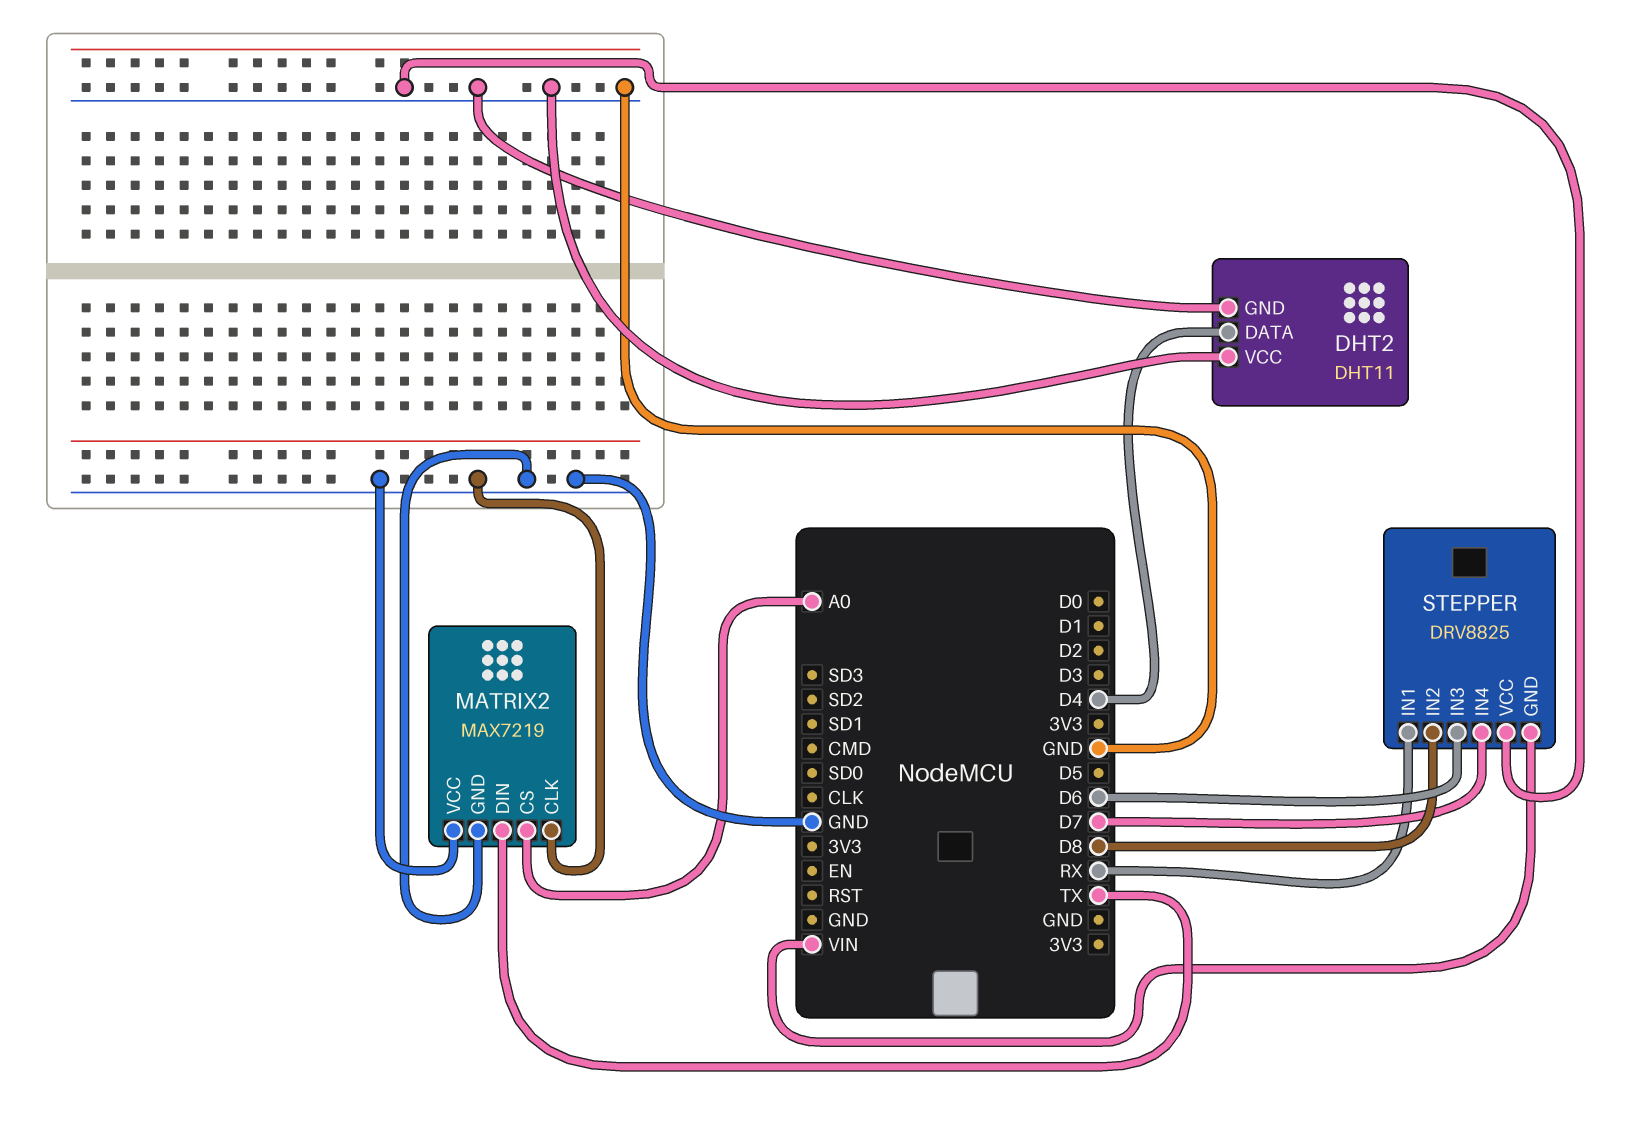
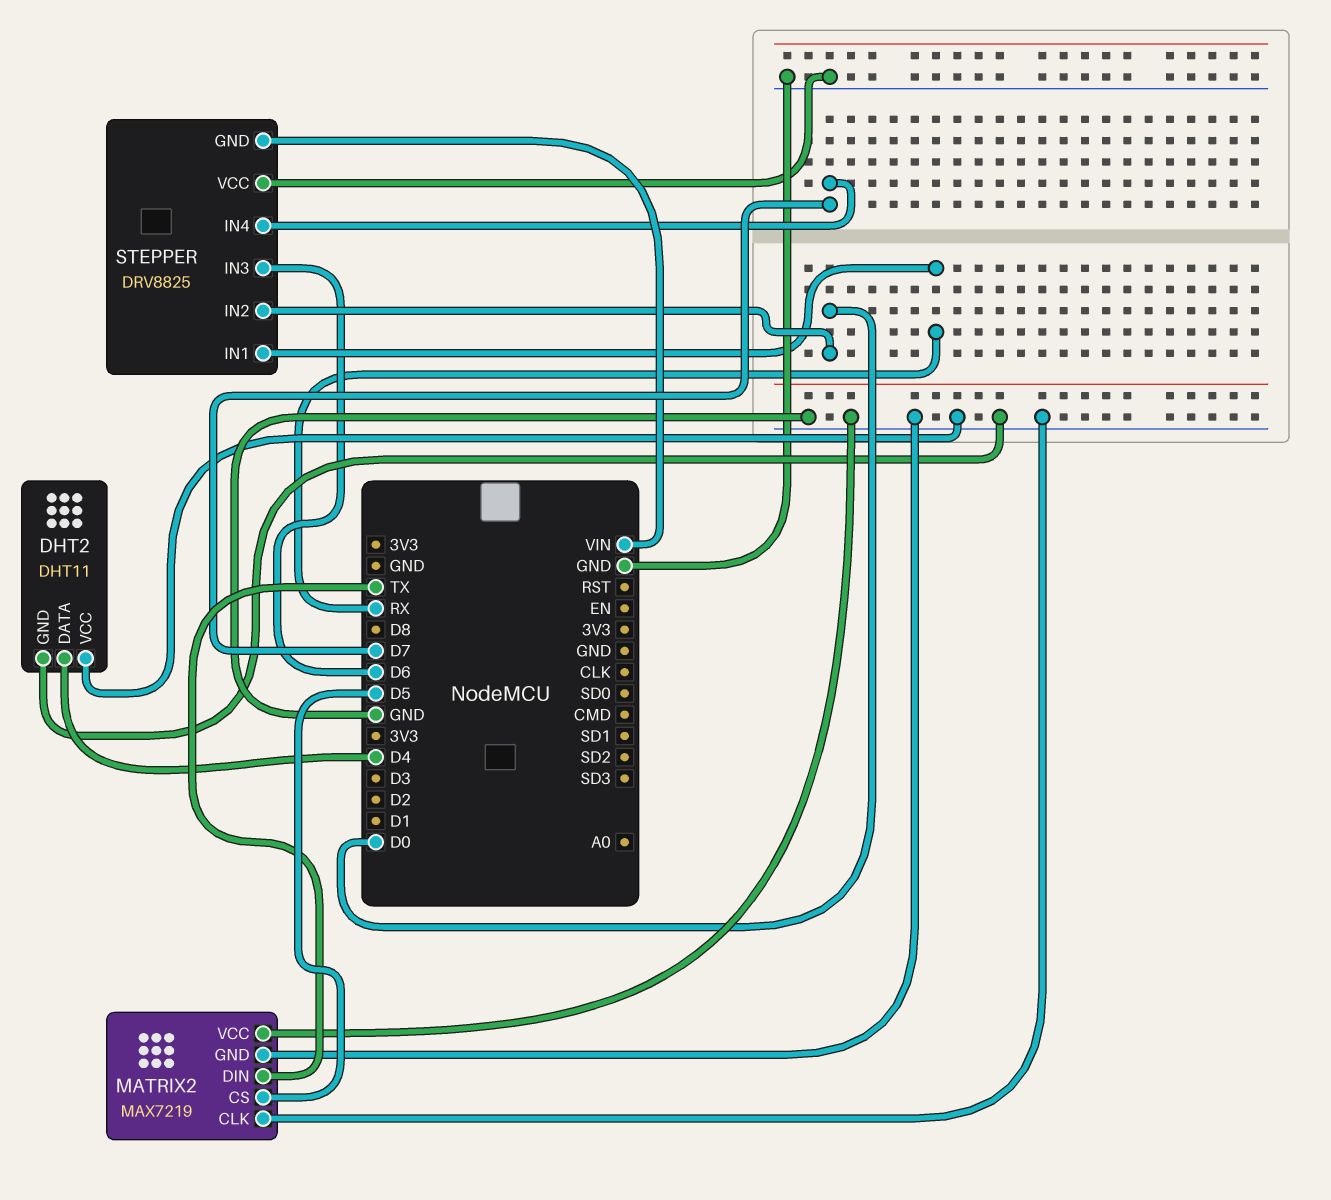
MATRIX2 pin CS: A0 -> D5
STEPPER pin IN2: D8 -> D0

